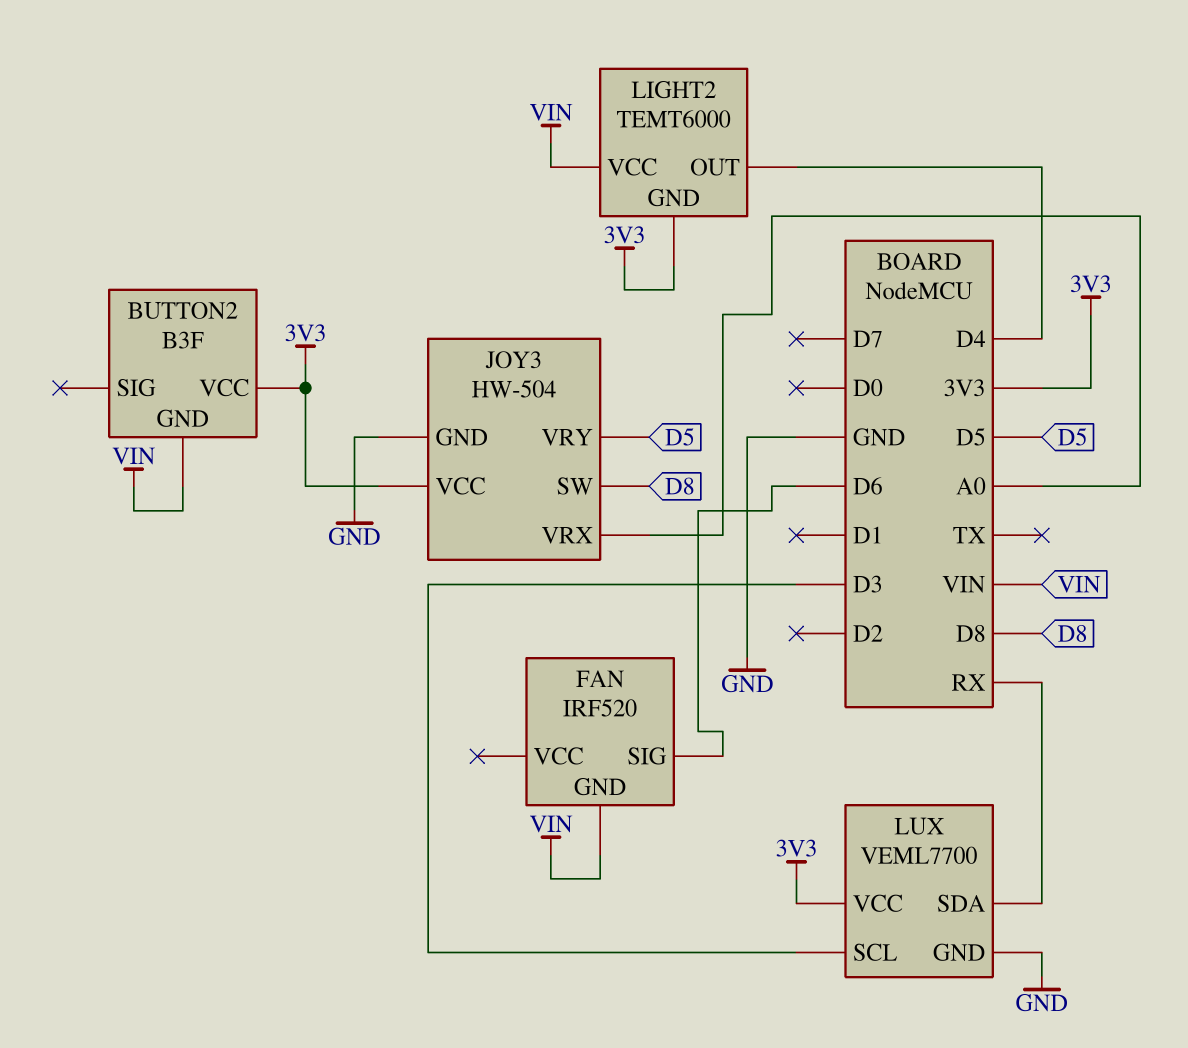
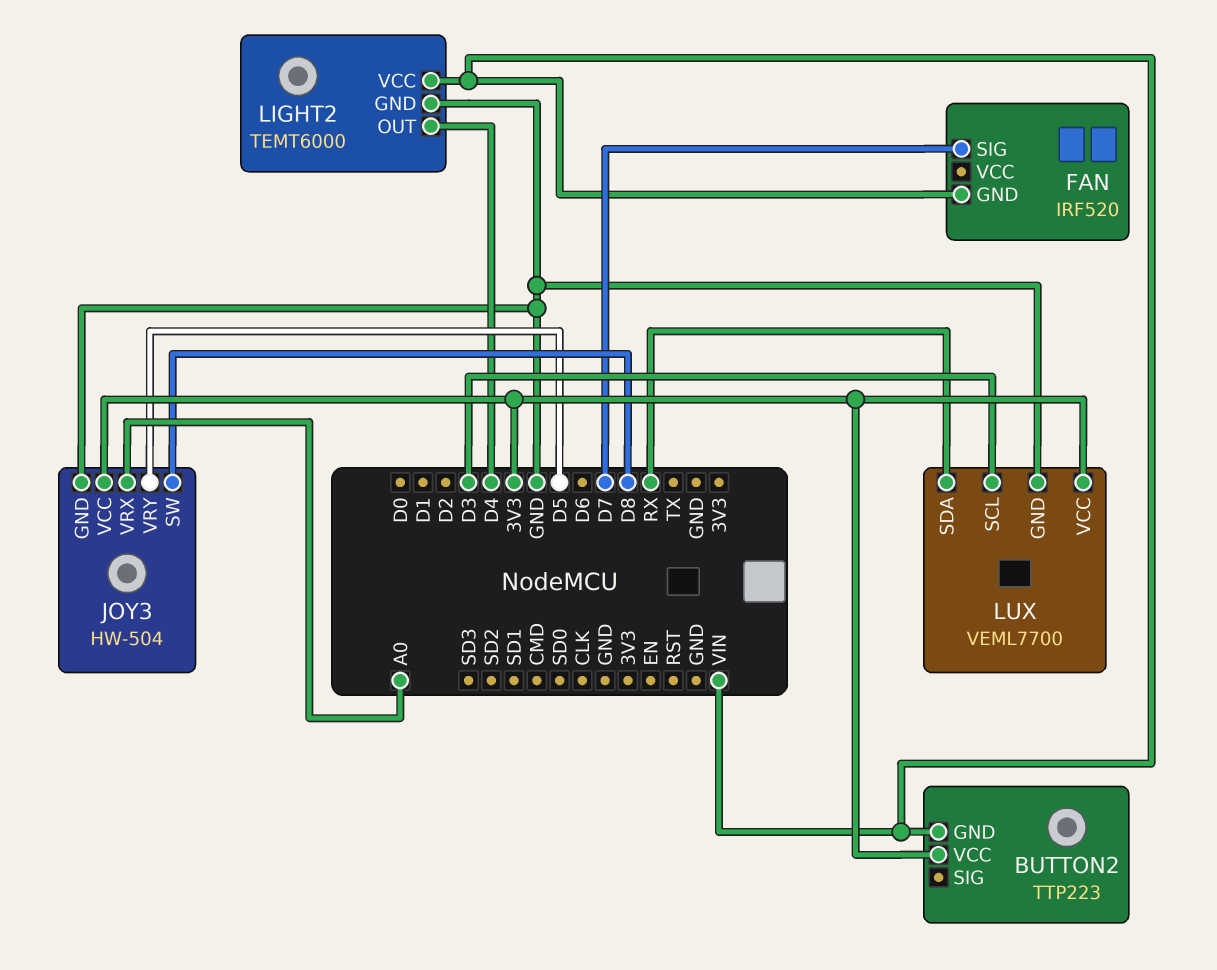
BUTTON2: B3F -> TTP223
FAN pin SIG: D6 -> D7
LIGHT2 pin GND: 3V3 -> GND

